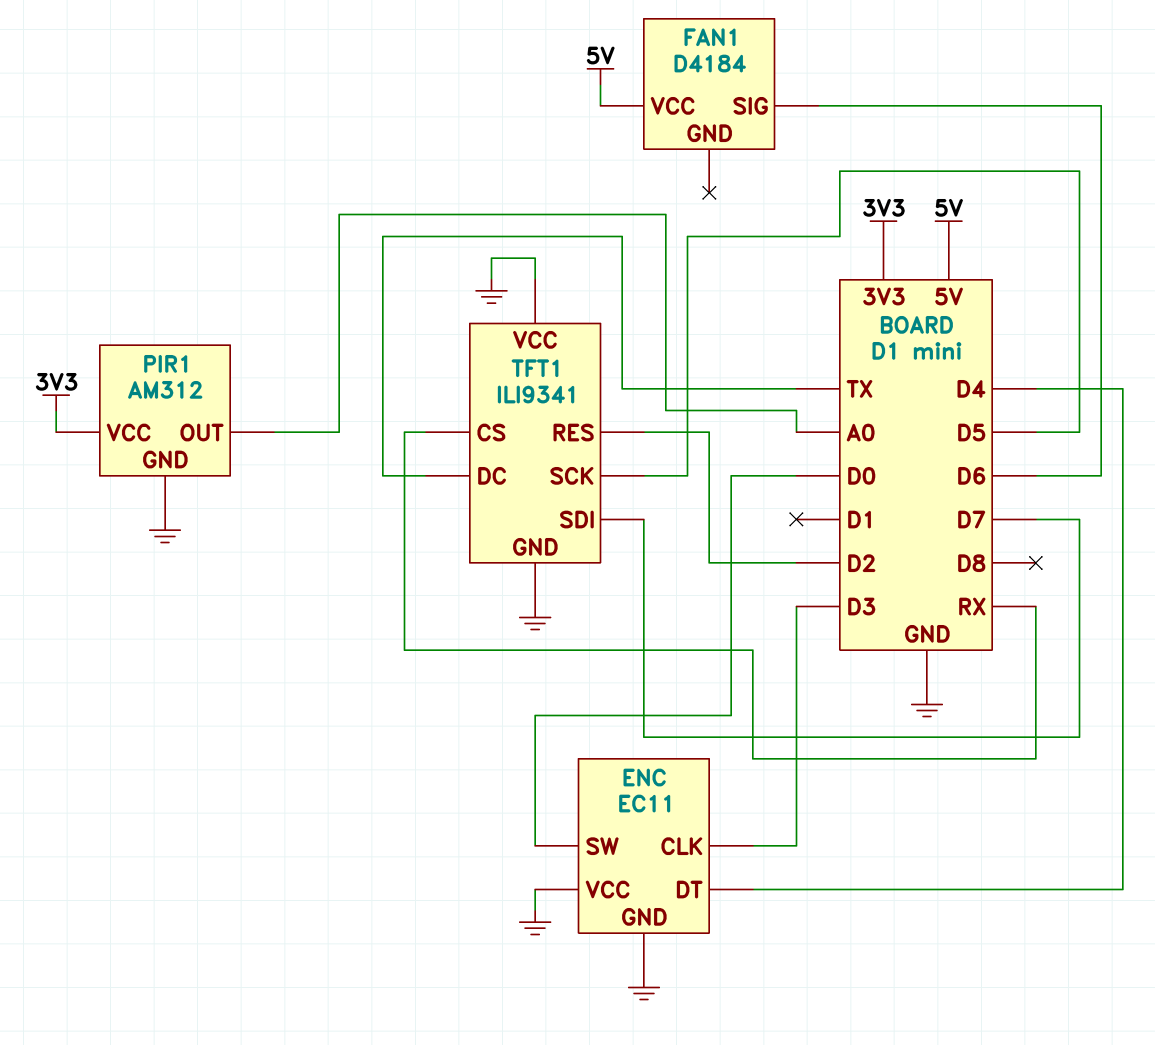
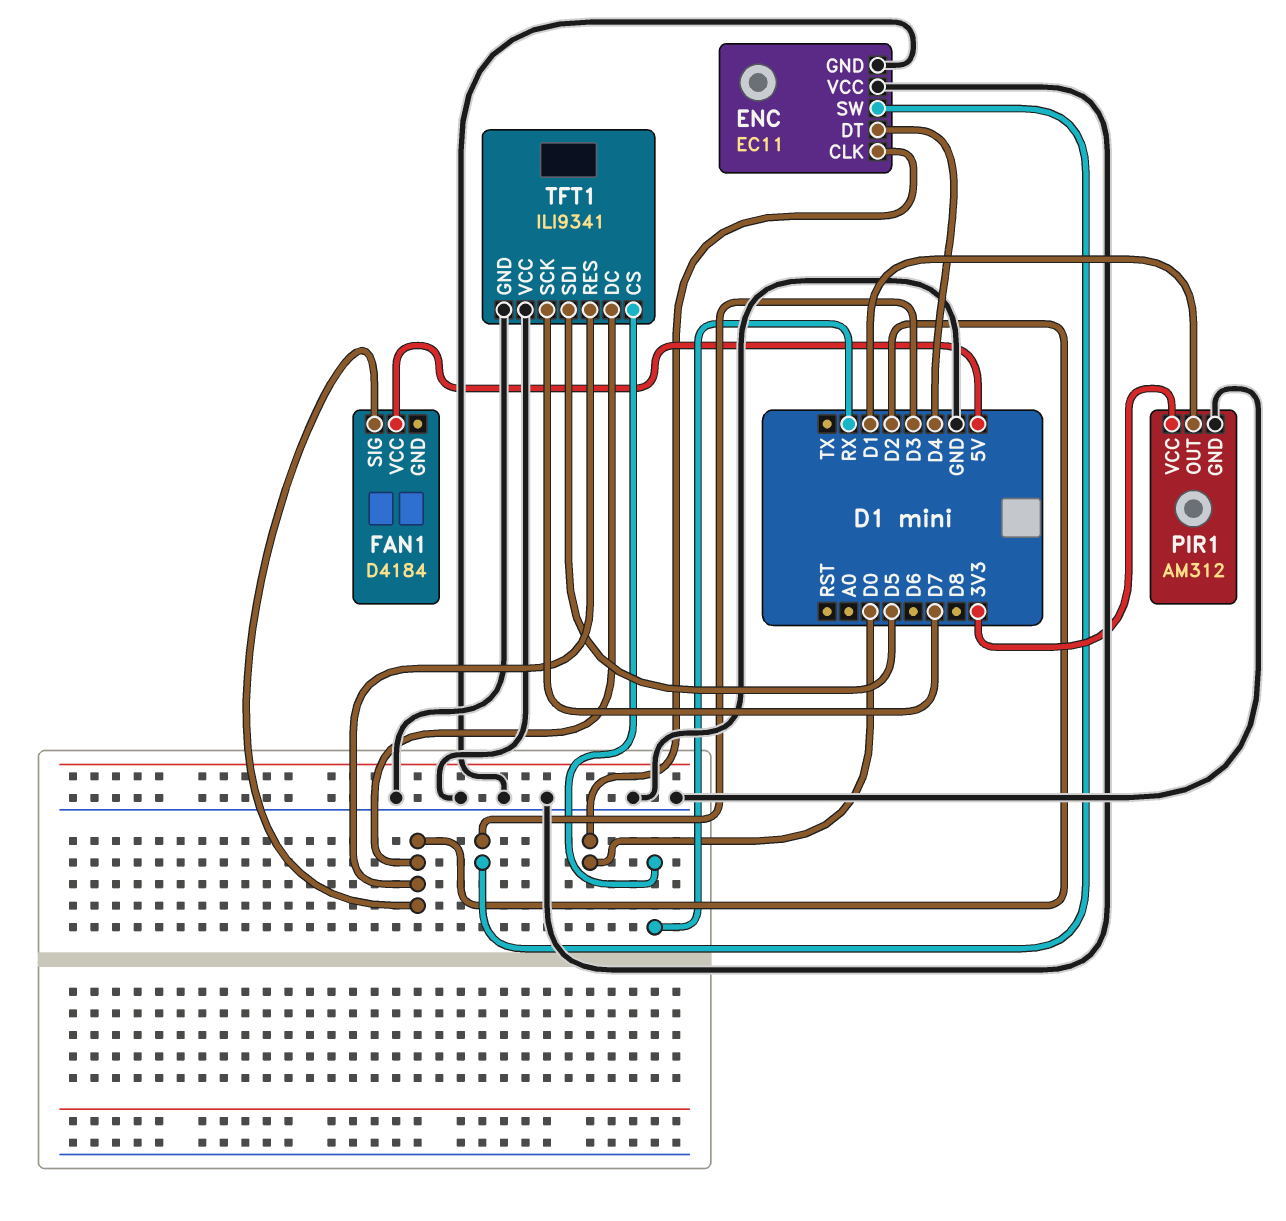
ENC pin CLK: D3 -> D0
ENC pin SW: D0 -> D3
FAN1 pin SIG: D6 -> D2
PIR1 pin OUT: A0 -> D1
TFT1 pin DC: TX -> D2
TFT1 pin SCK: D5 -> D7
TFT1 pin SDI: D7 -> D5

